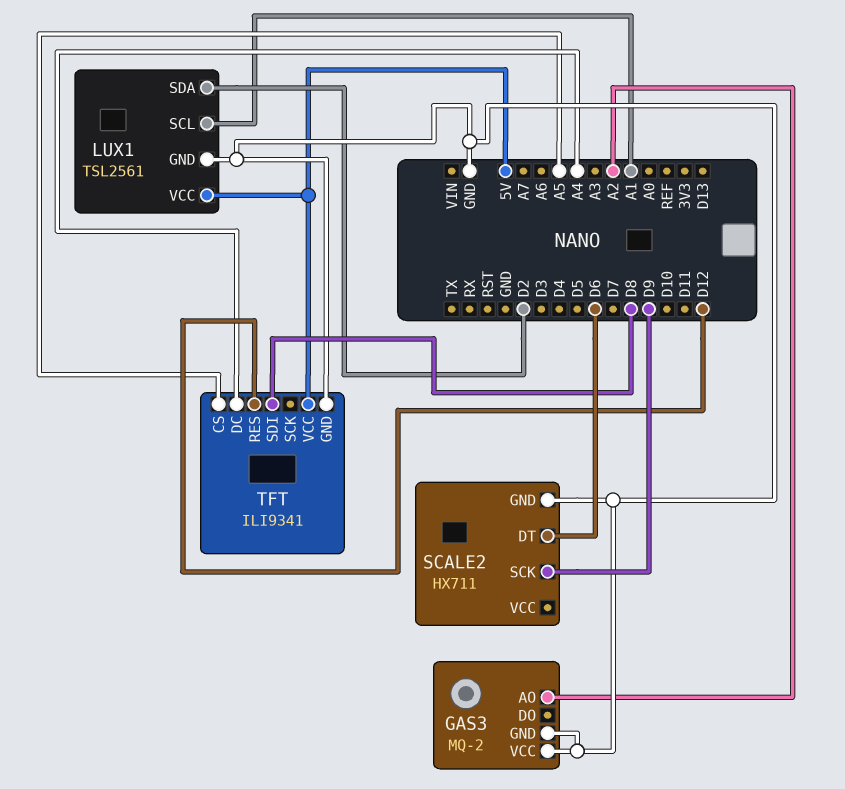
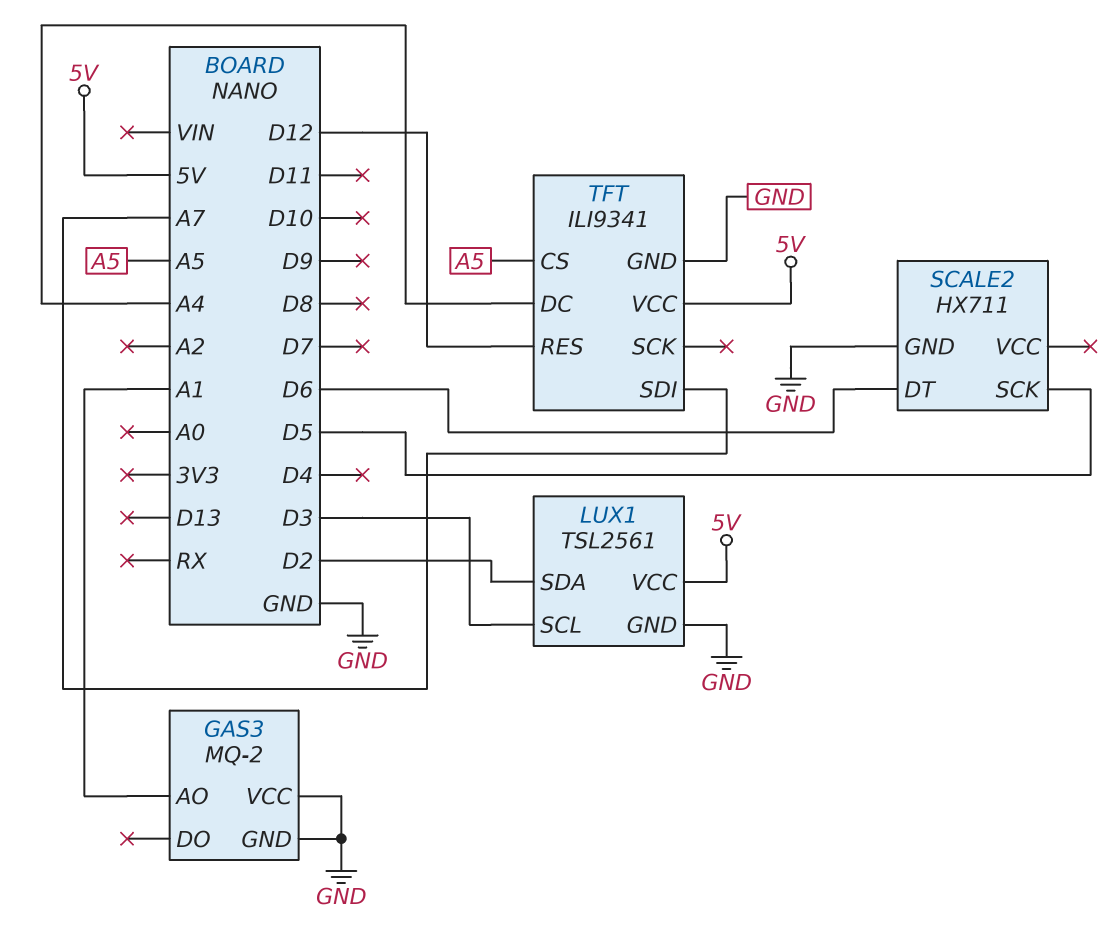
GAS3 pin AO: A2 -> A1
LUX1 pin SCL: A1 -> D3
SCALE2 pin SCK: D9 -> D5
TFT pin SDI: D8 -> A7

